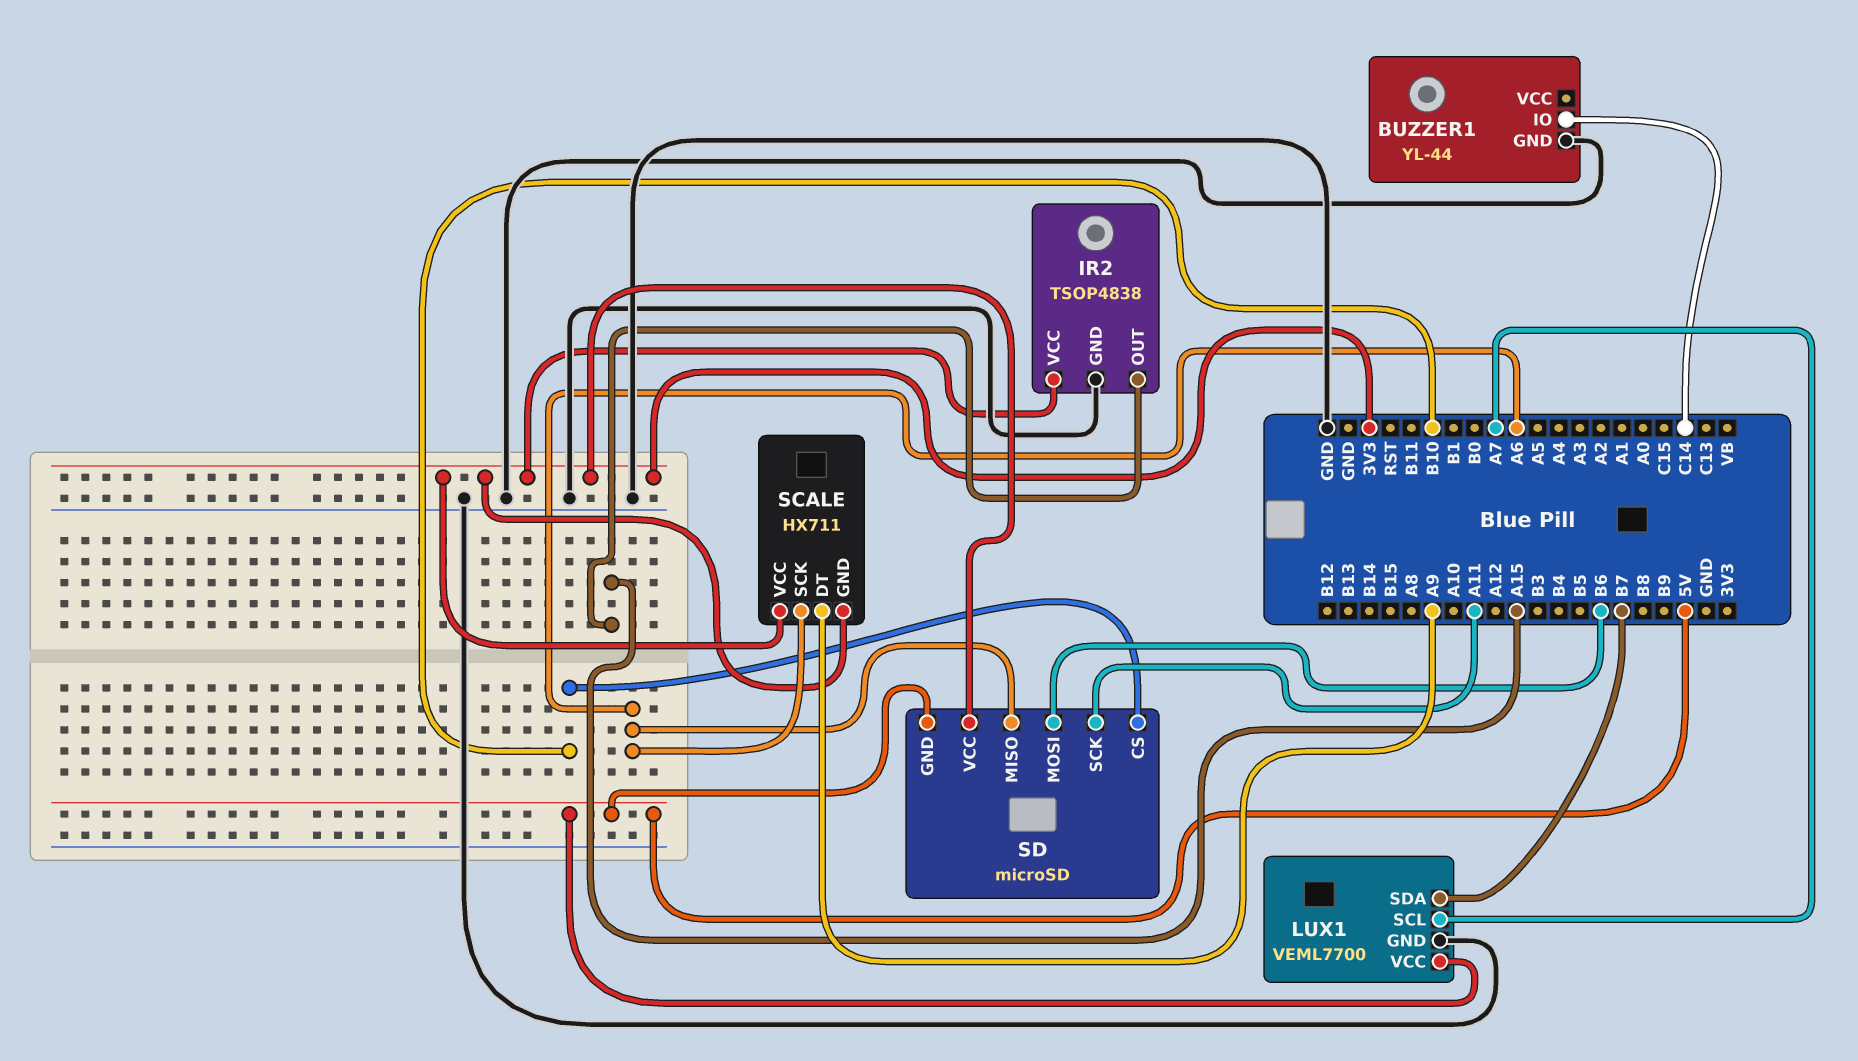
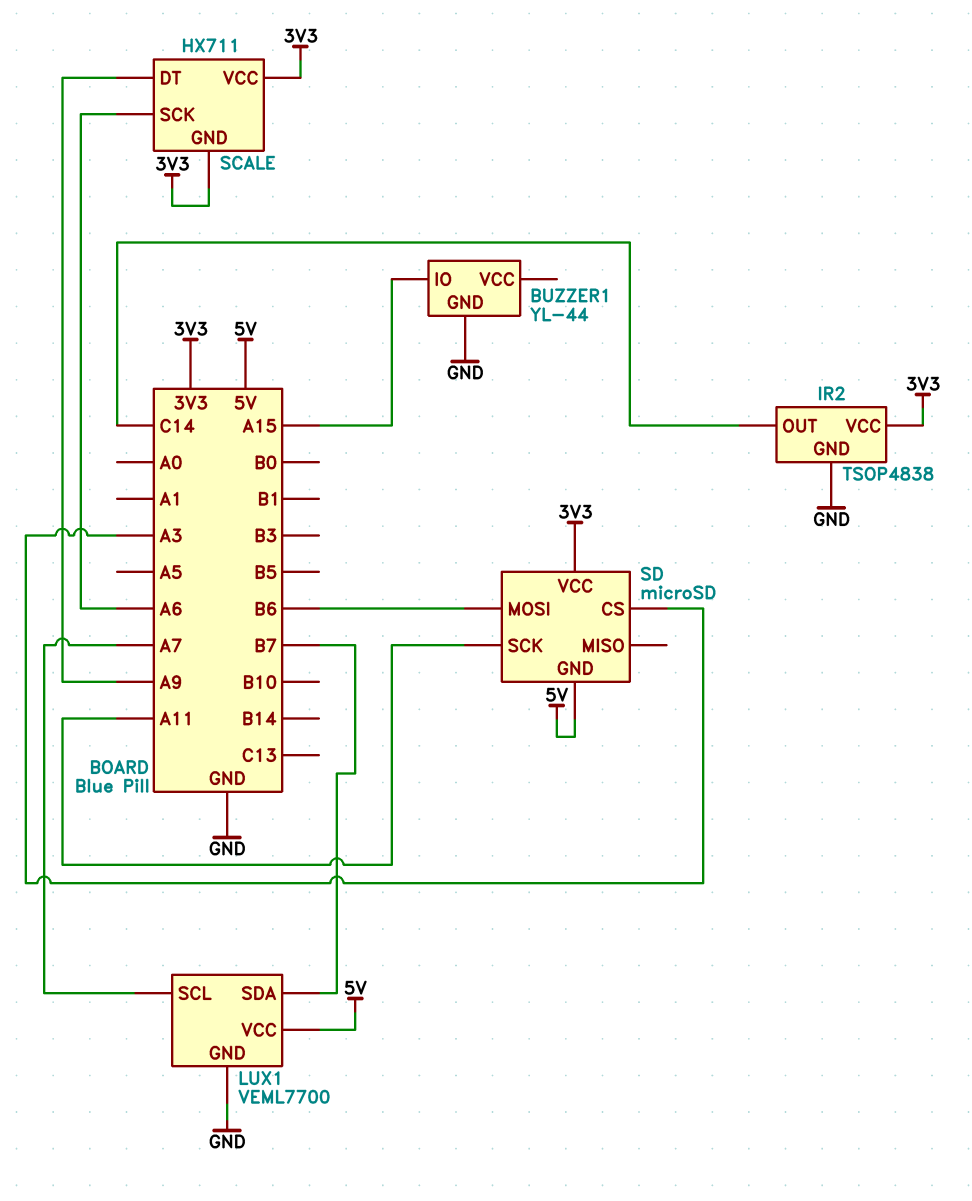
BUZZER1 pin IO: C14 -> A15
IR2 pin OUT: A15 -> C14
SD pin CS: B10 -> A3
SD pin MISO: A6 -> none

